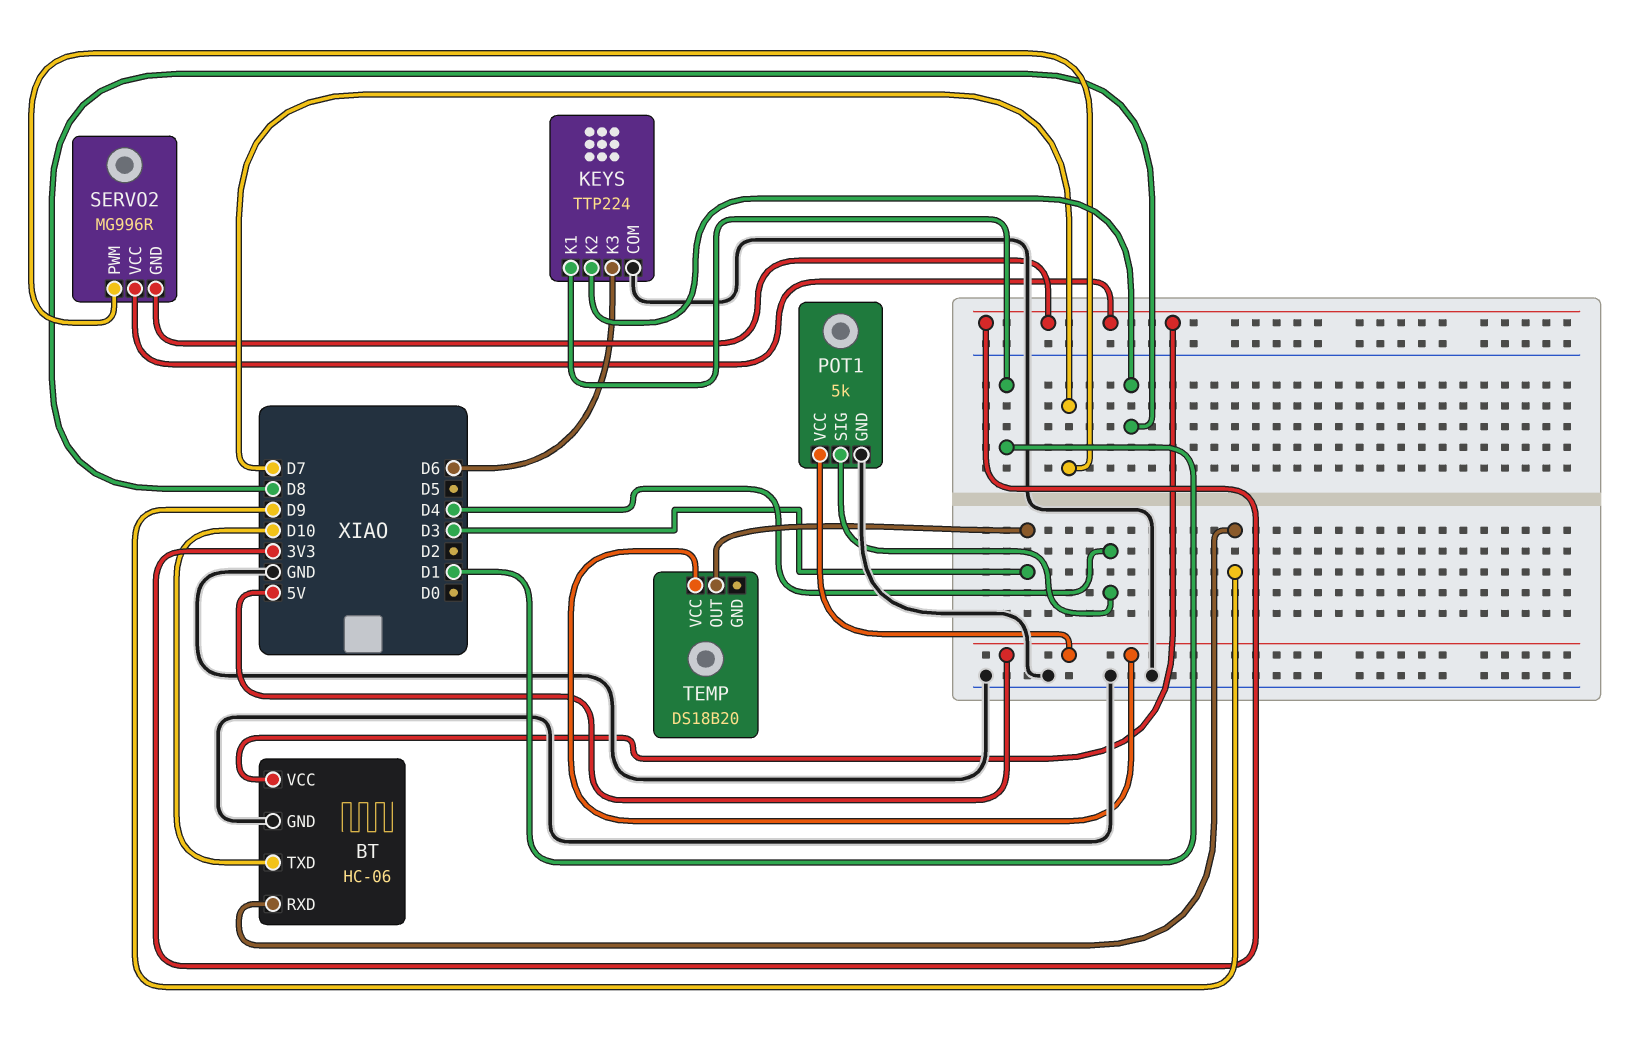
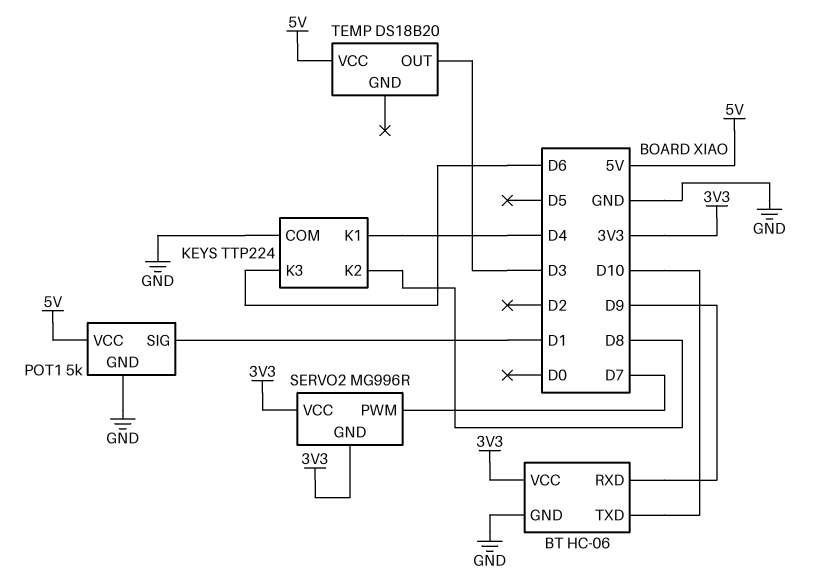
KEYS pin K1: D1 -> D4
POT1 pin SIG: D4 -> D1

